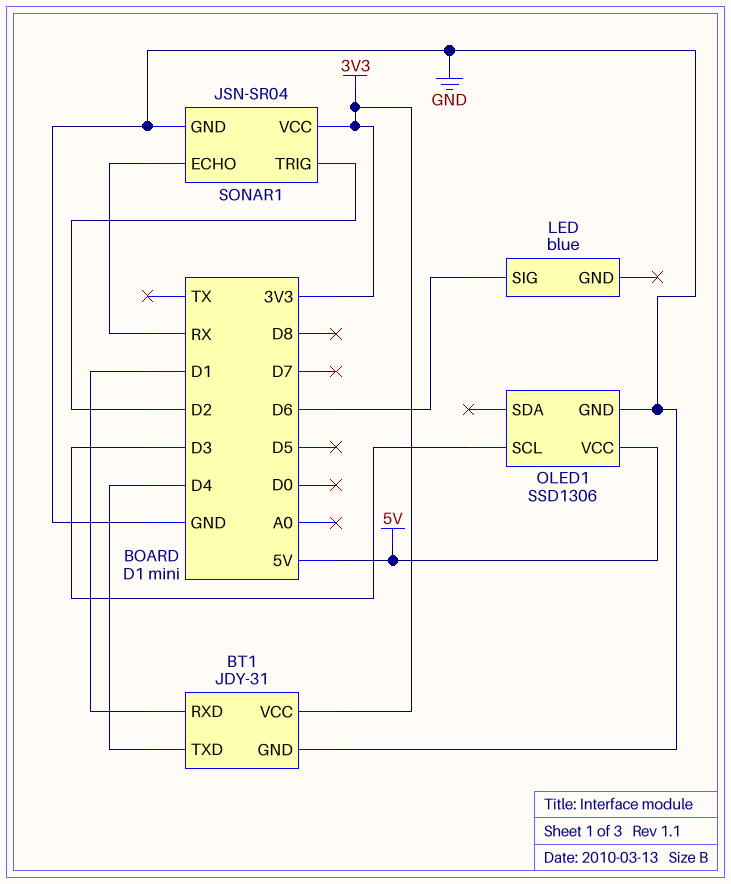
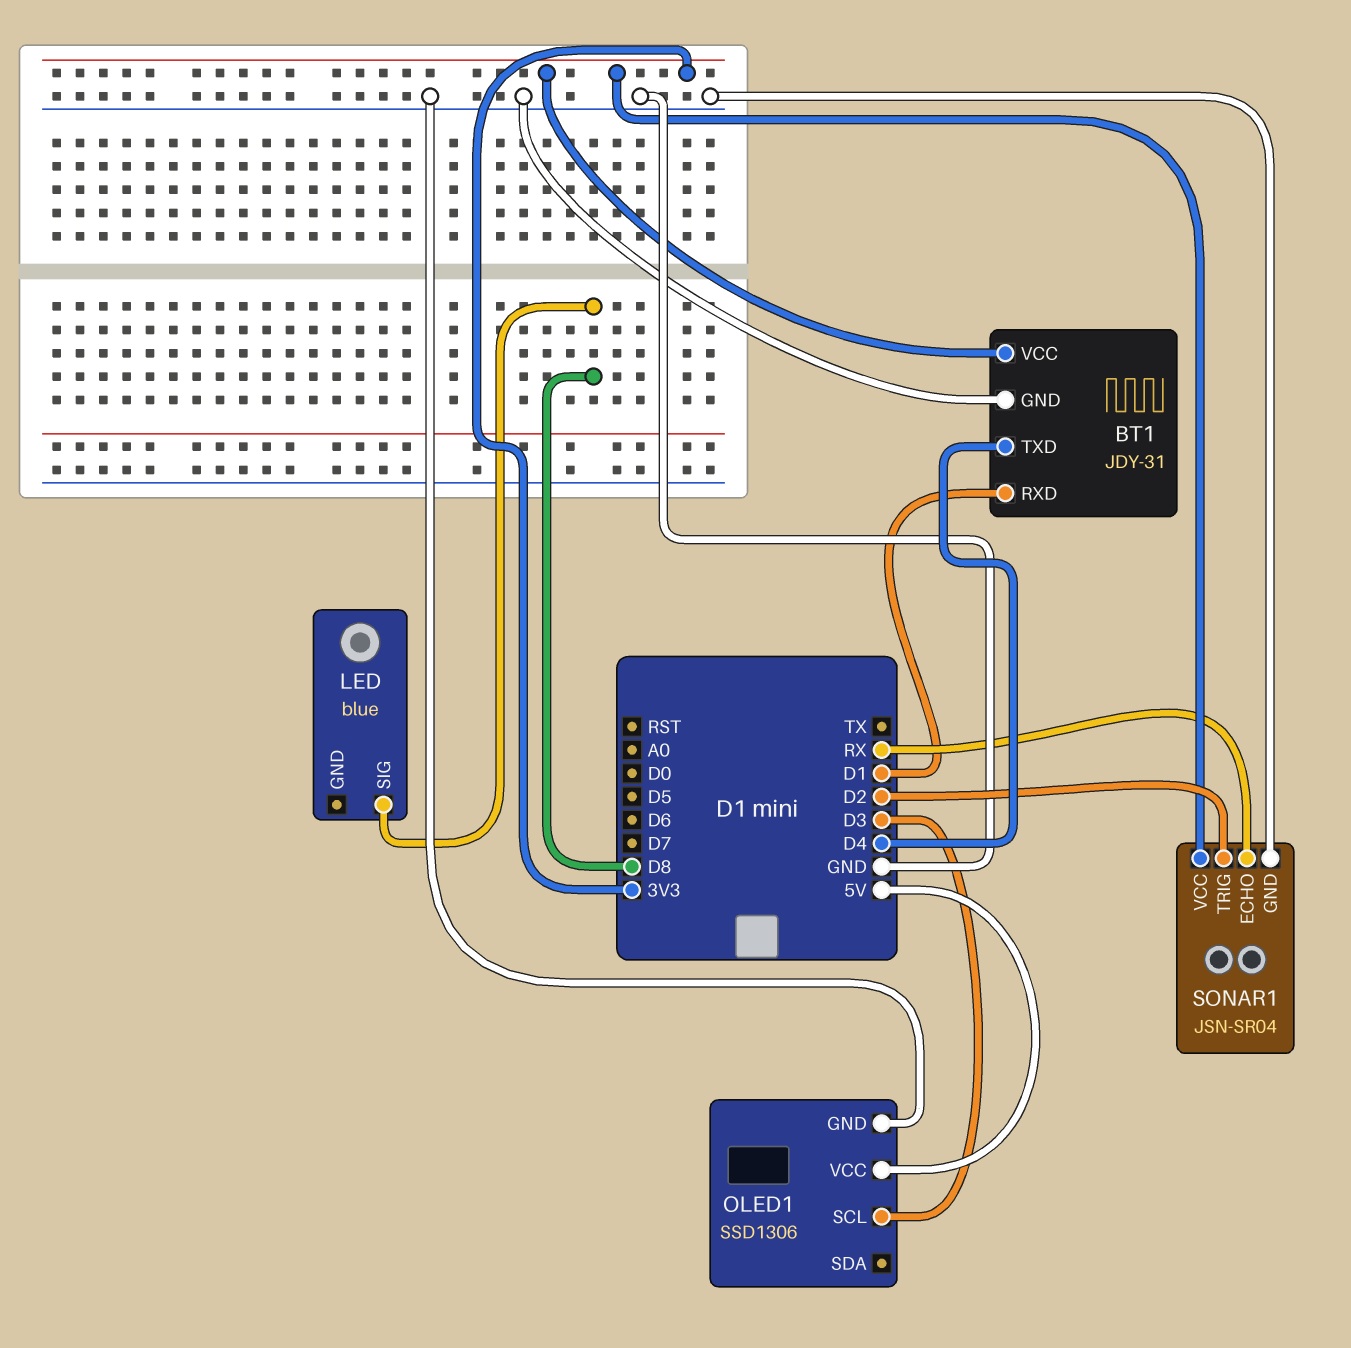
LED pin SIG: D6 -> D8

